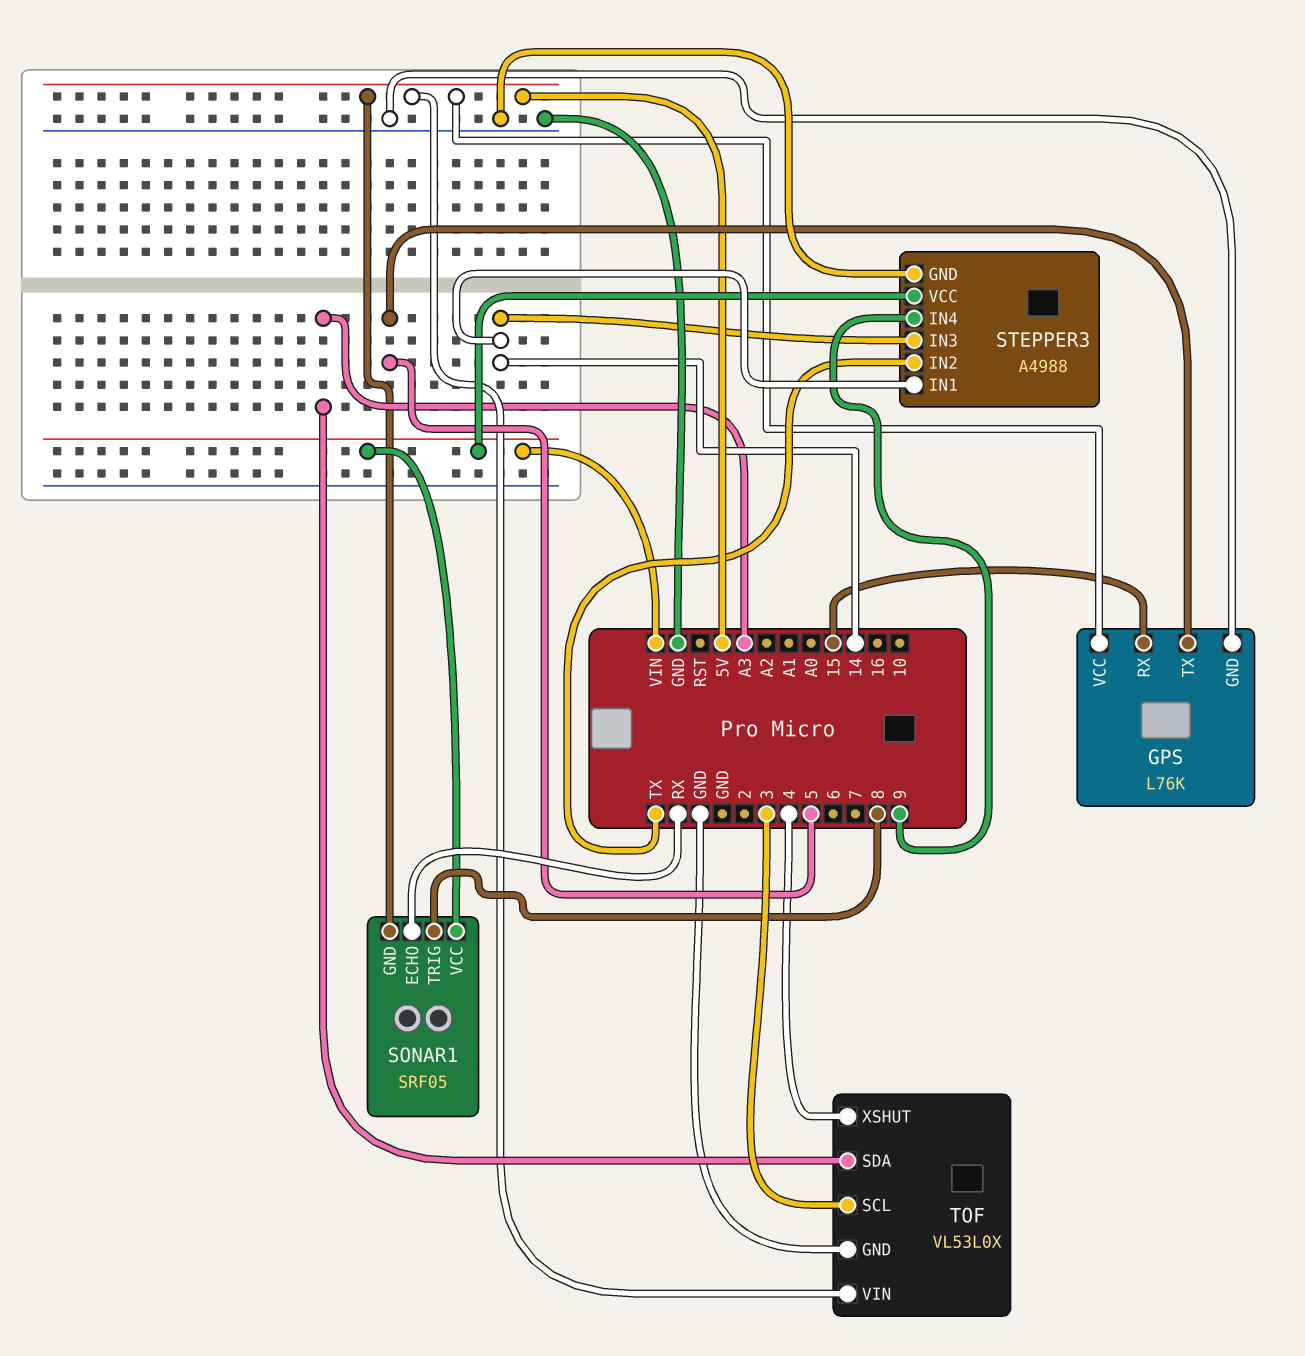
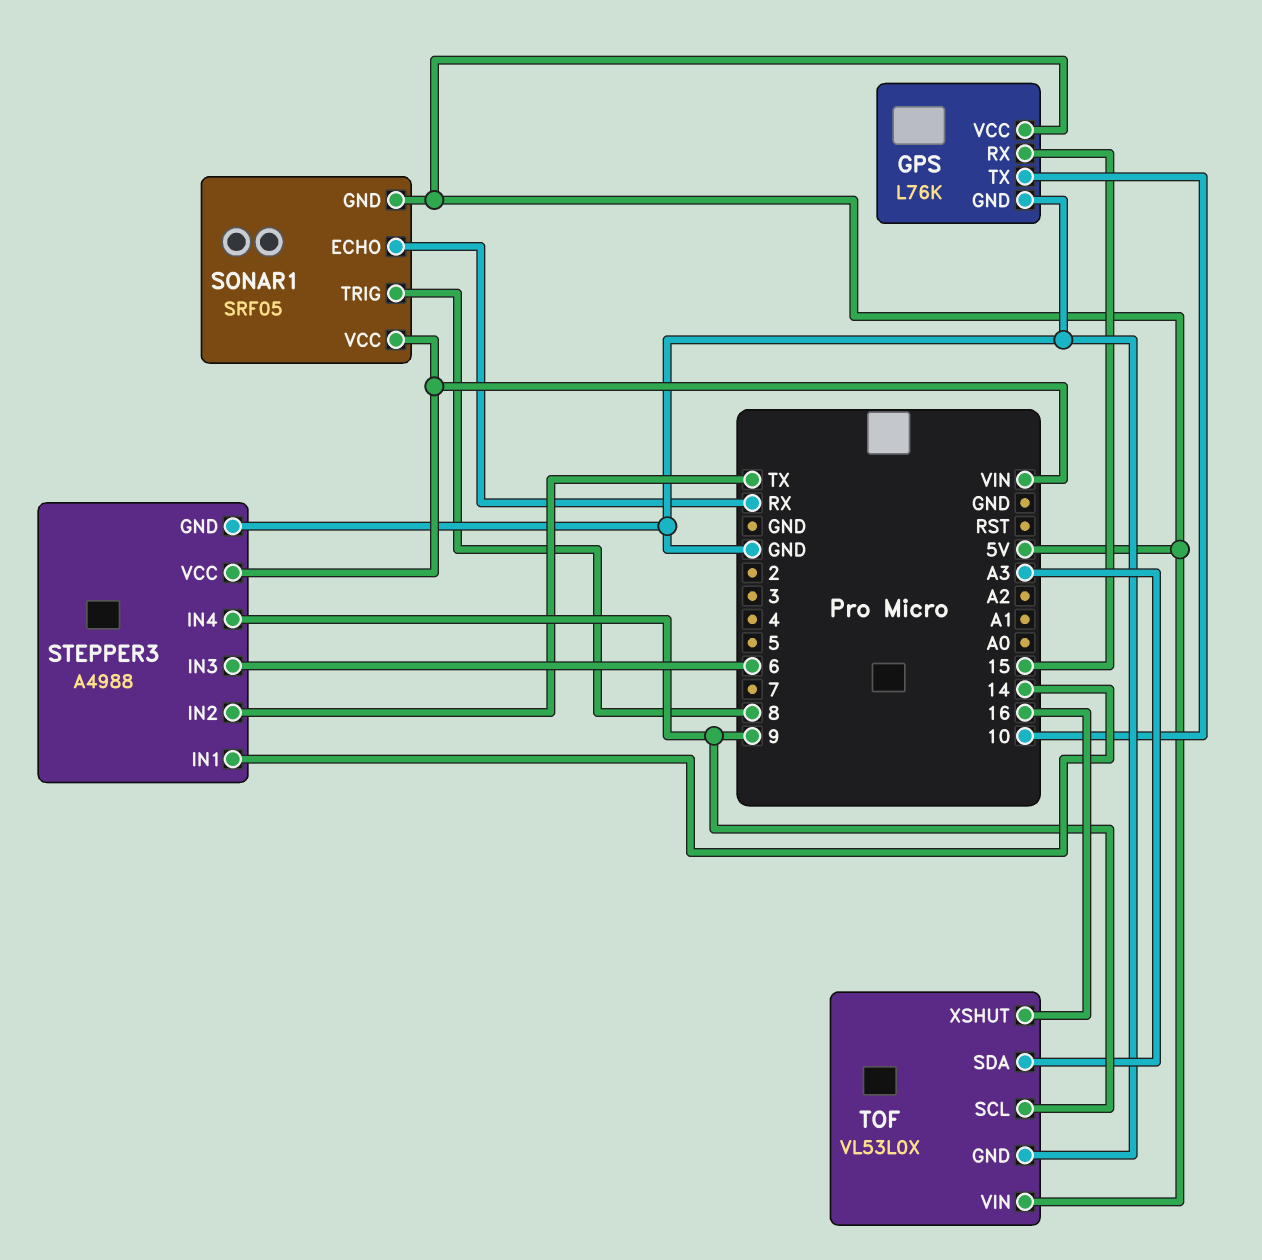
GPS pin TX: 5 -> 10
STEPPER3 pin IN3: 14 -> 6
TOF pin SCL: 3 -> 9
TOF pin XSHUT: 4 -> 16

